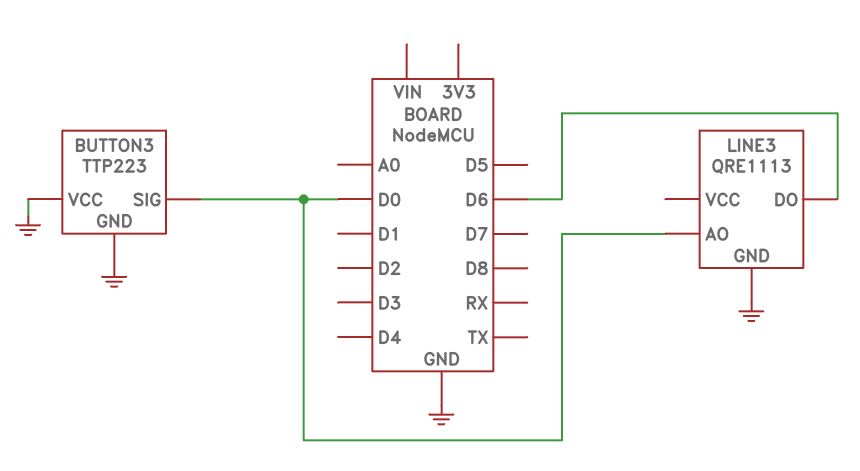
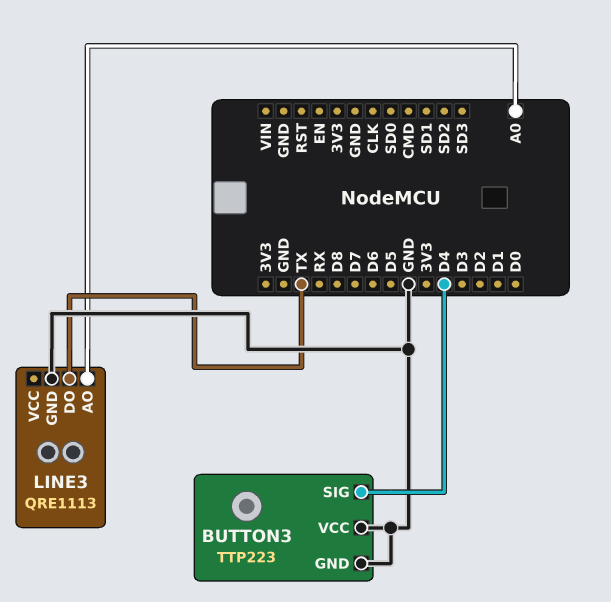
BUTTON3 pin SIG: D0 -> D4
LINE3 pin AO: D0 -> A0
LINE3 pin DO: D6 -> TX

